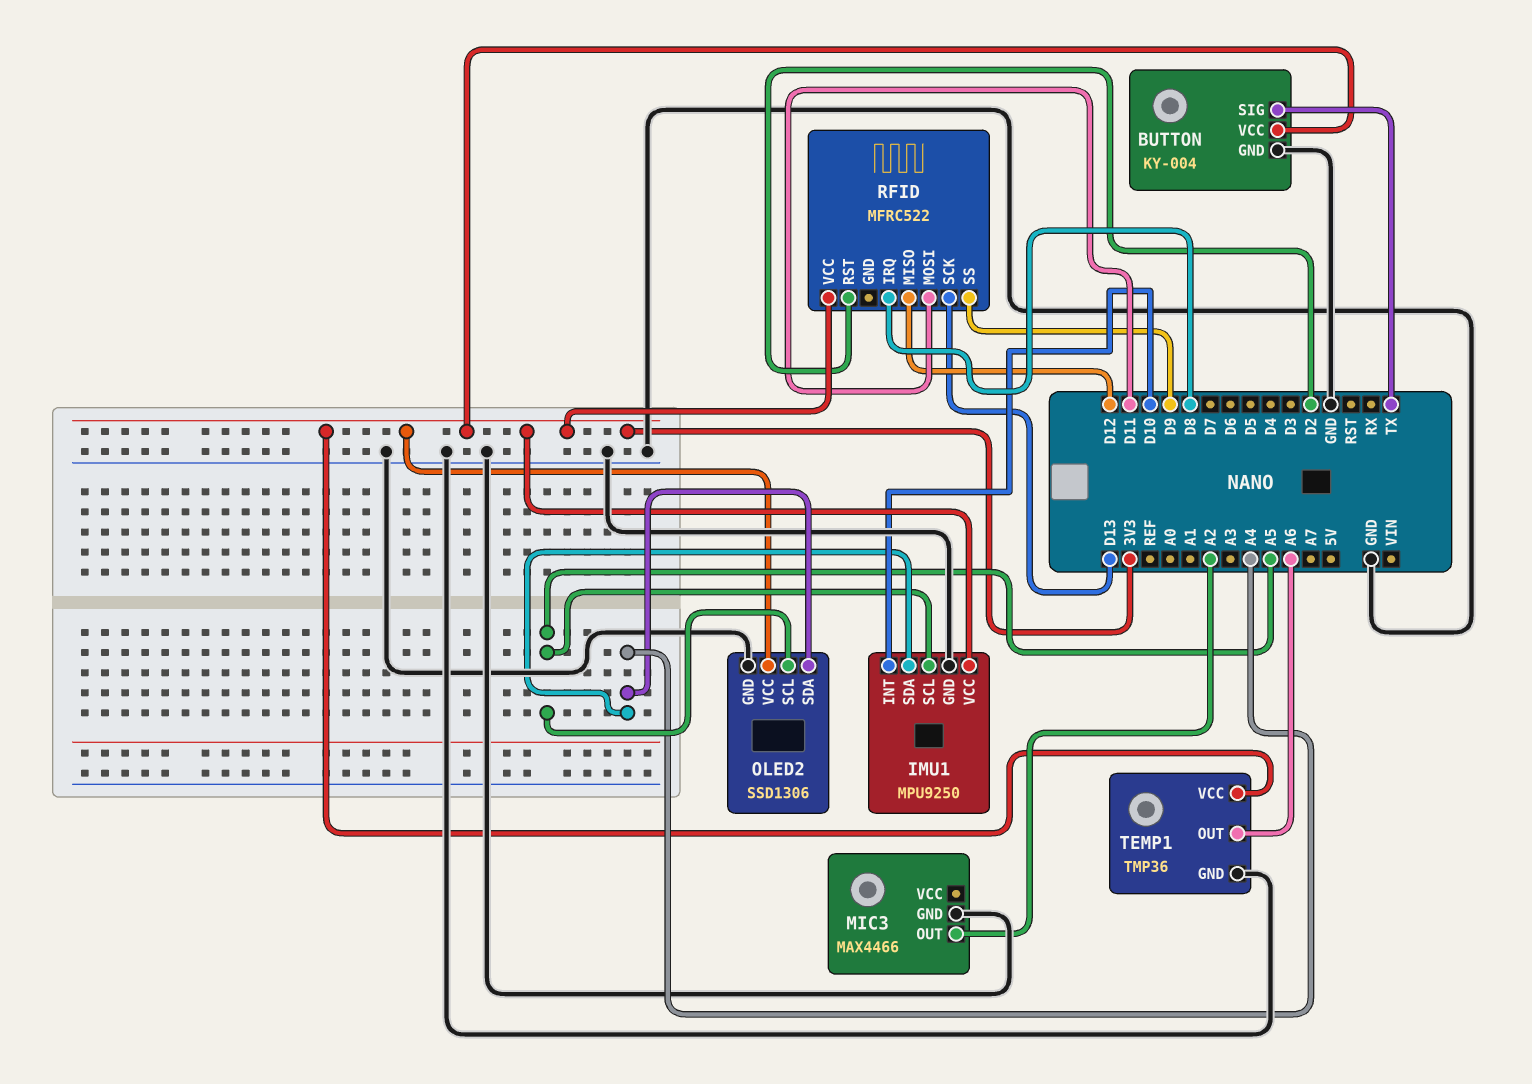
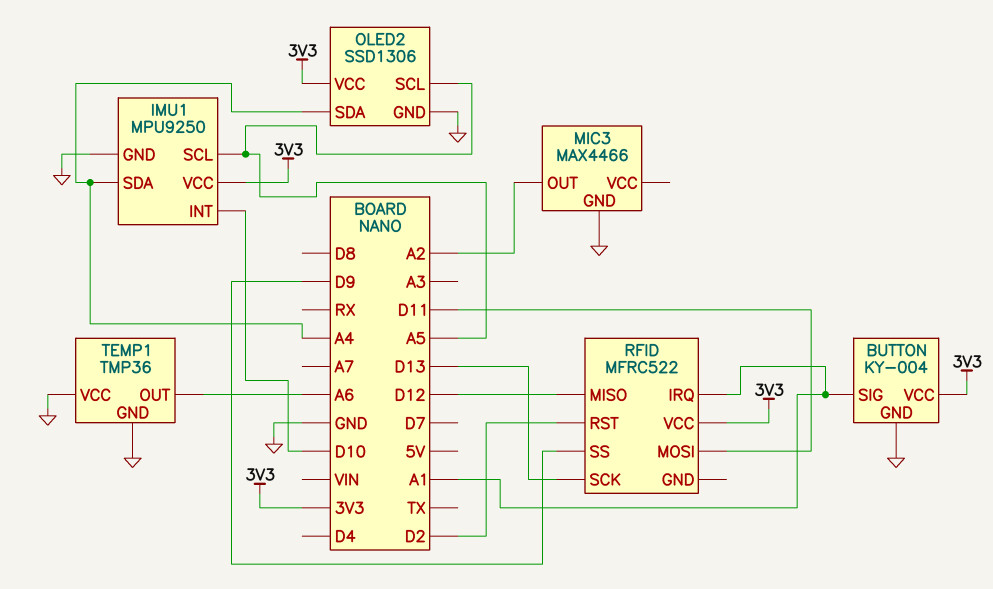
BUTTON pin SIG: TX -> A1
RFID pin IRQ: D8 -> A1
TEMP1 pin VCC: 3V3 -> GND

